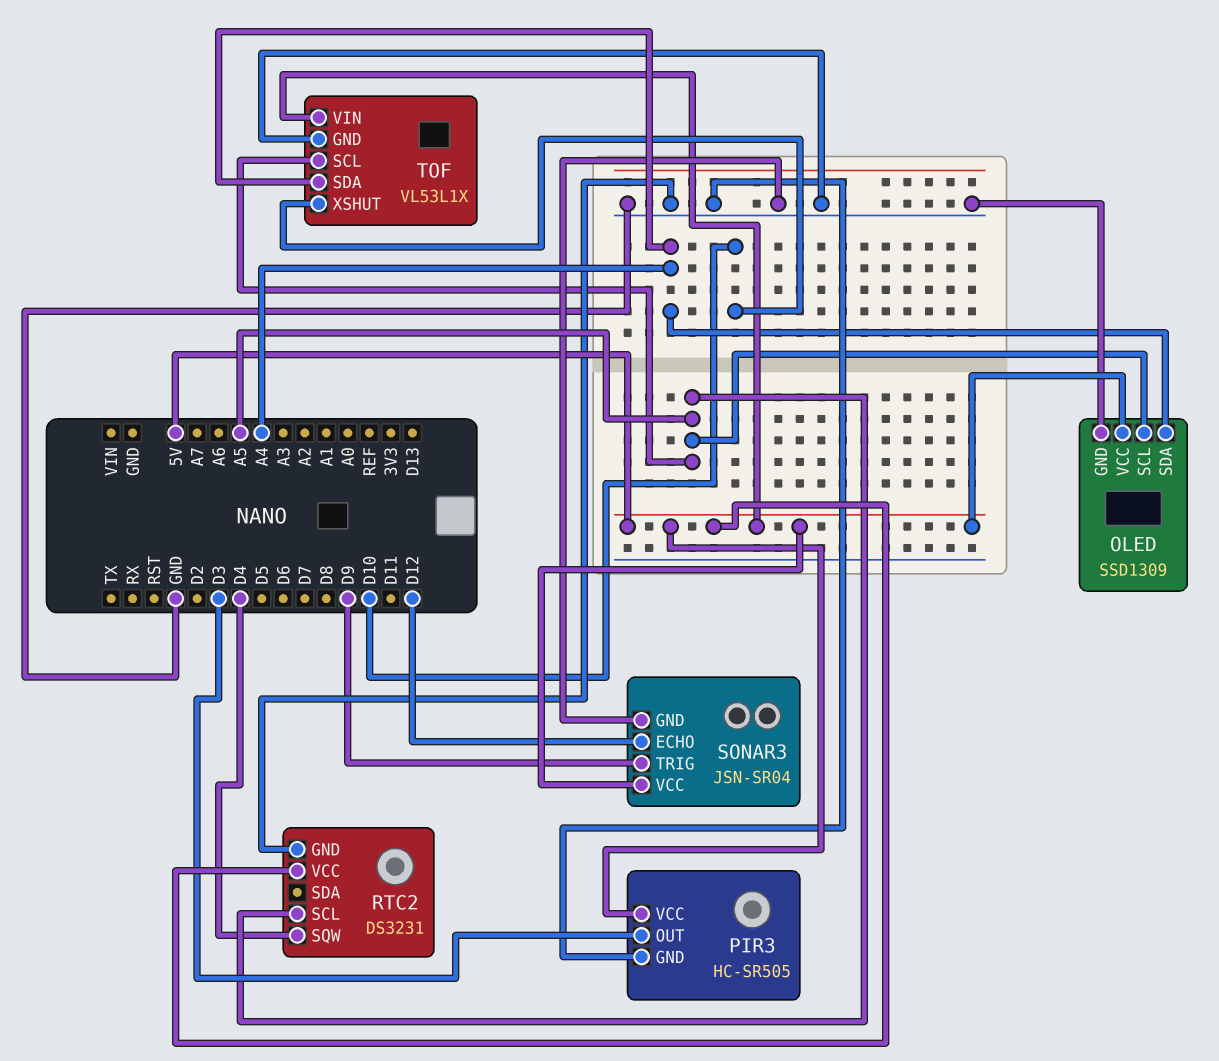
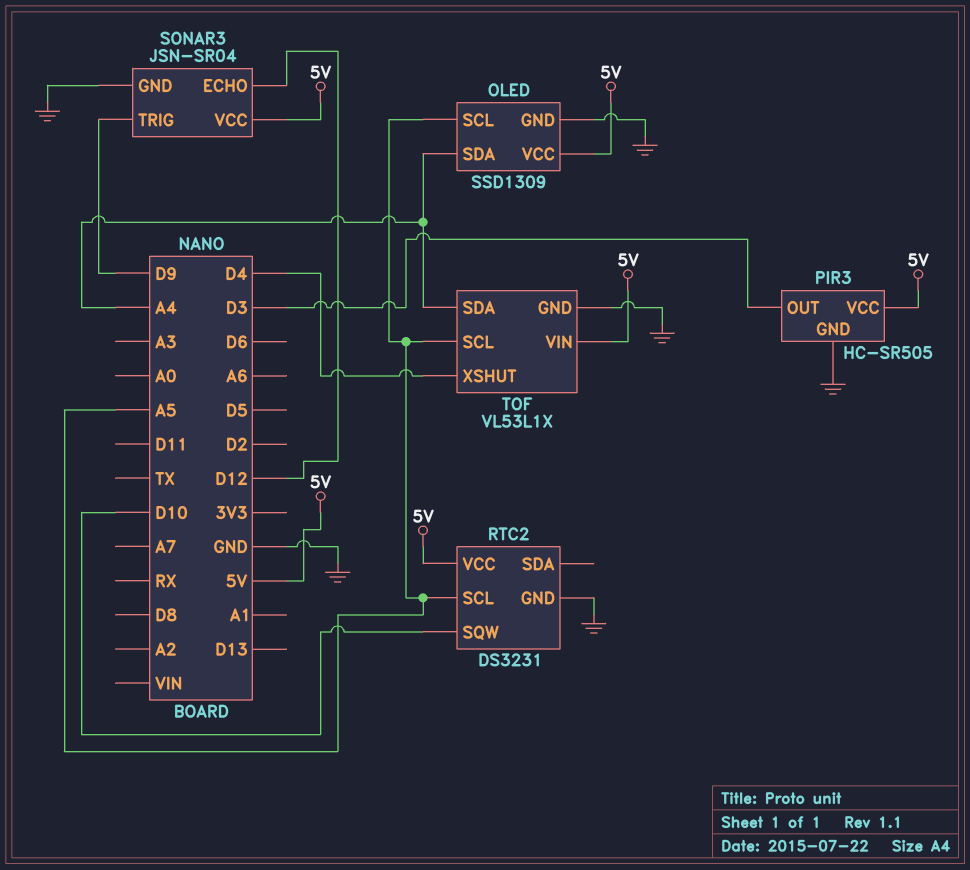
RTC2 pin SQW: D4 -> D10
TOF pin XSHUT: D10 -> D4

